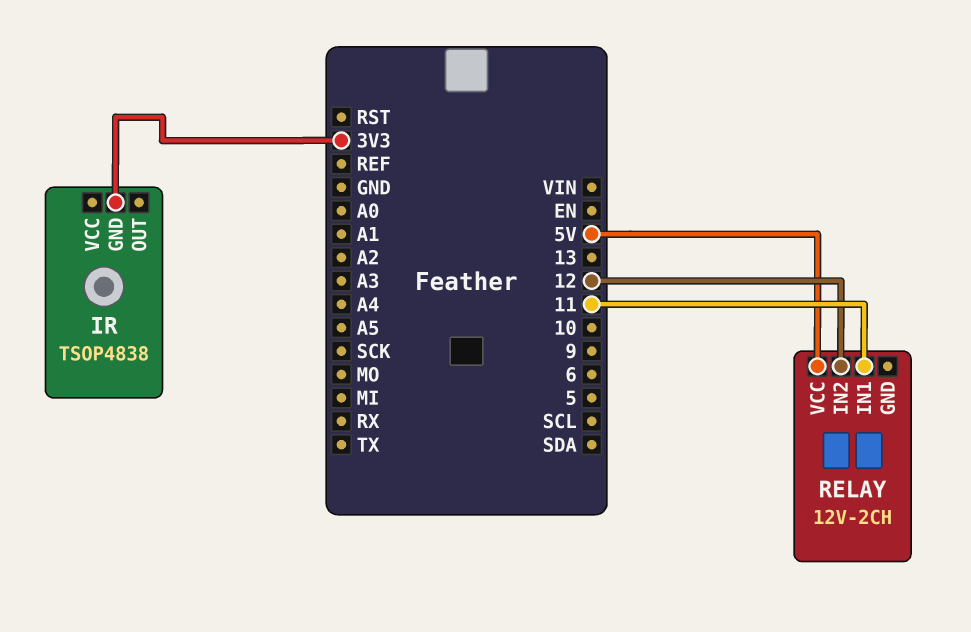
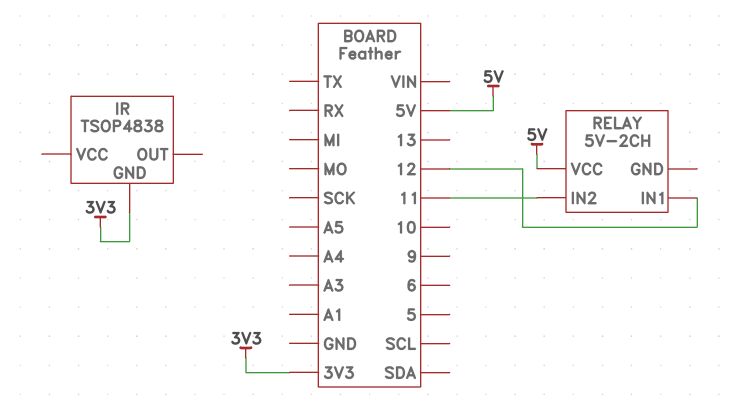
RELAY: 12V-2CH -> 5V-2CH
RELAY pin IN1: 11 -> 12
RELAY pin IN2: 12 -> 11

